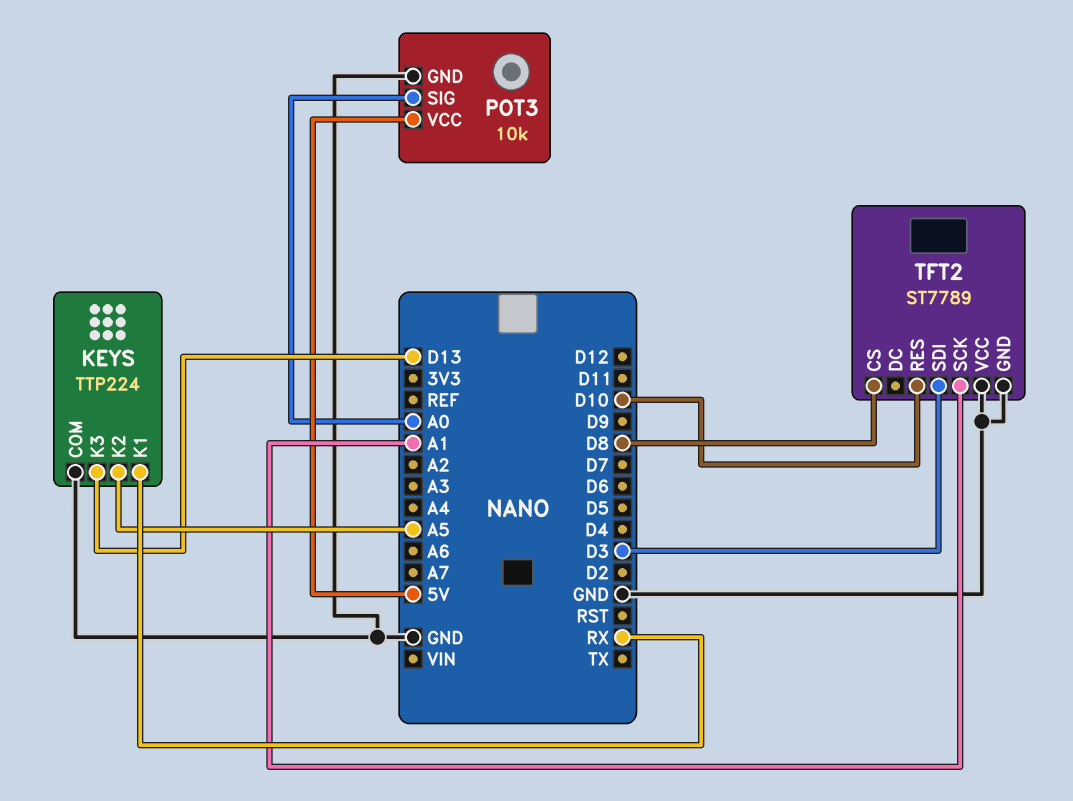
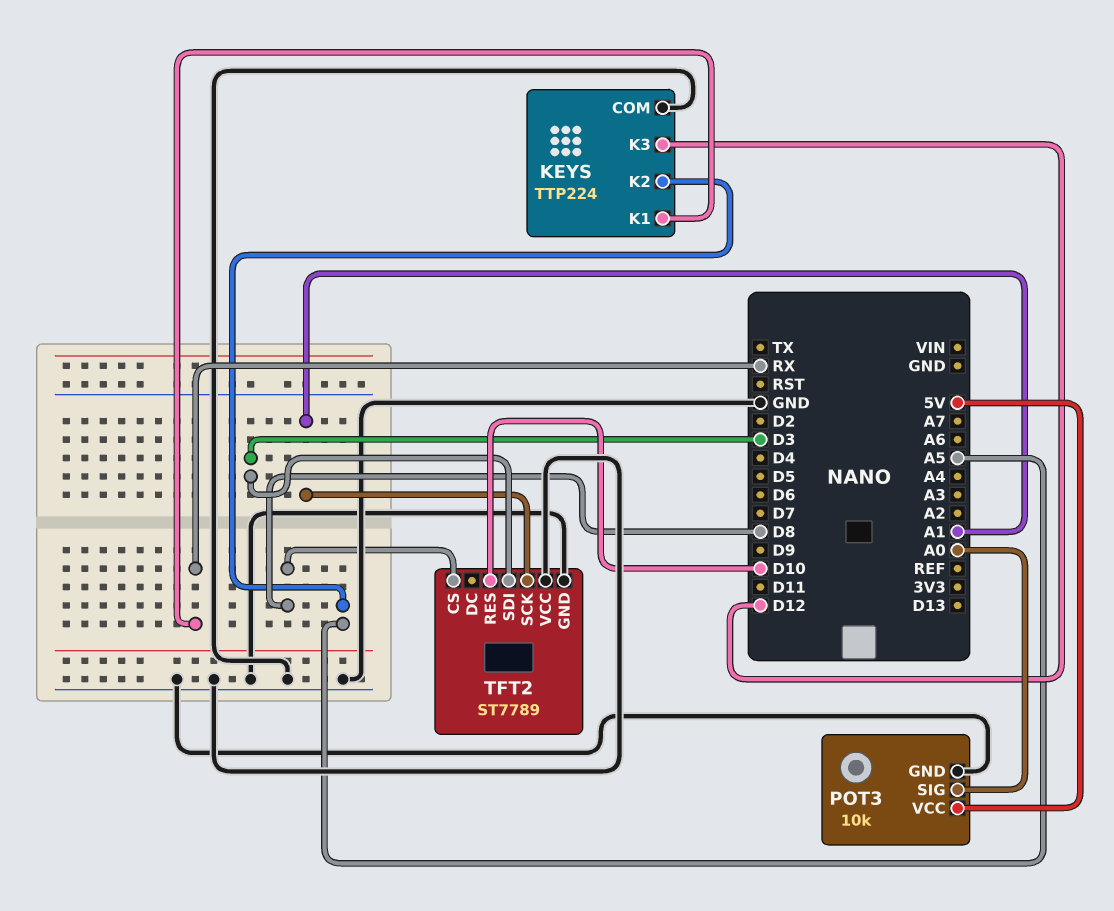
KEYS pin K3: D13 -> D12

